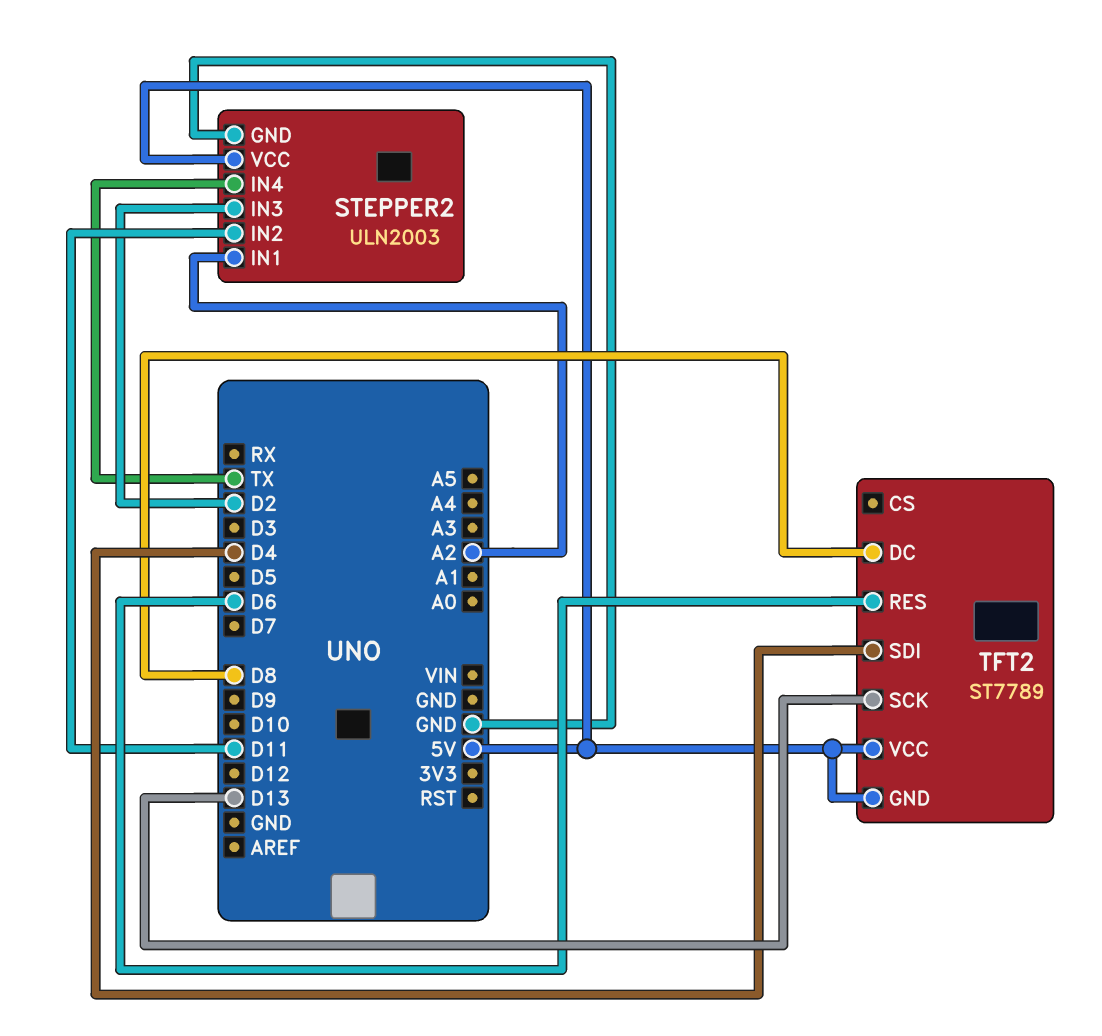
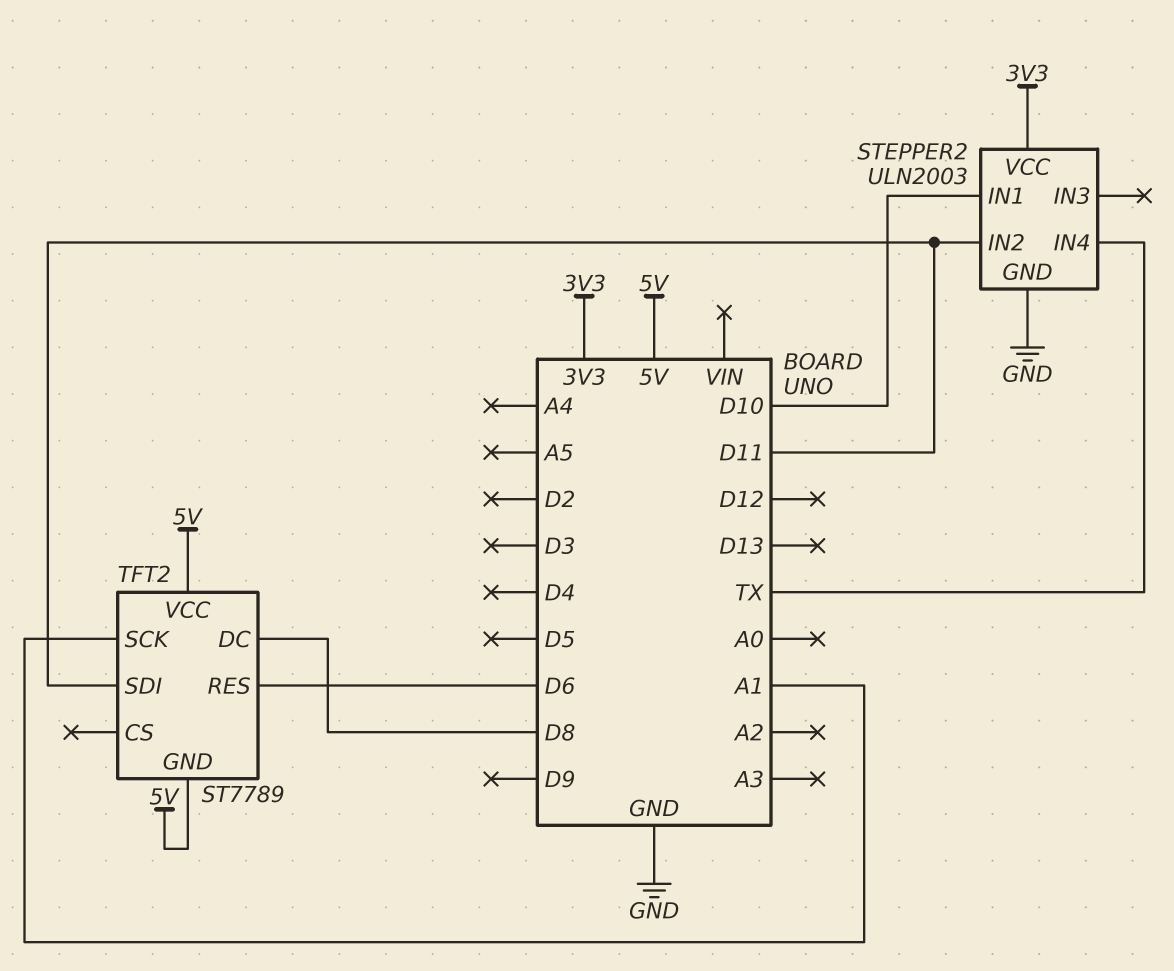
STEPPER2 pin IN1: A2 -> D10
STEPPER2 pin IN3: D2 -> none
STEPPER2 pin VCC: 5V -> 3V3
TFT2 pin SCK: D13 -> A1
TFT2 pin SDI: D4 -> D11

